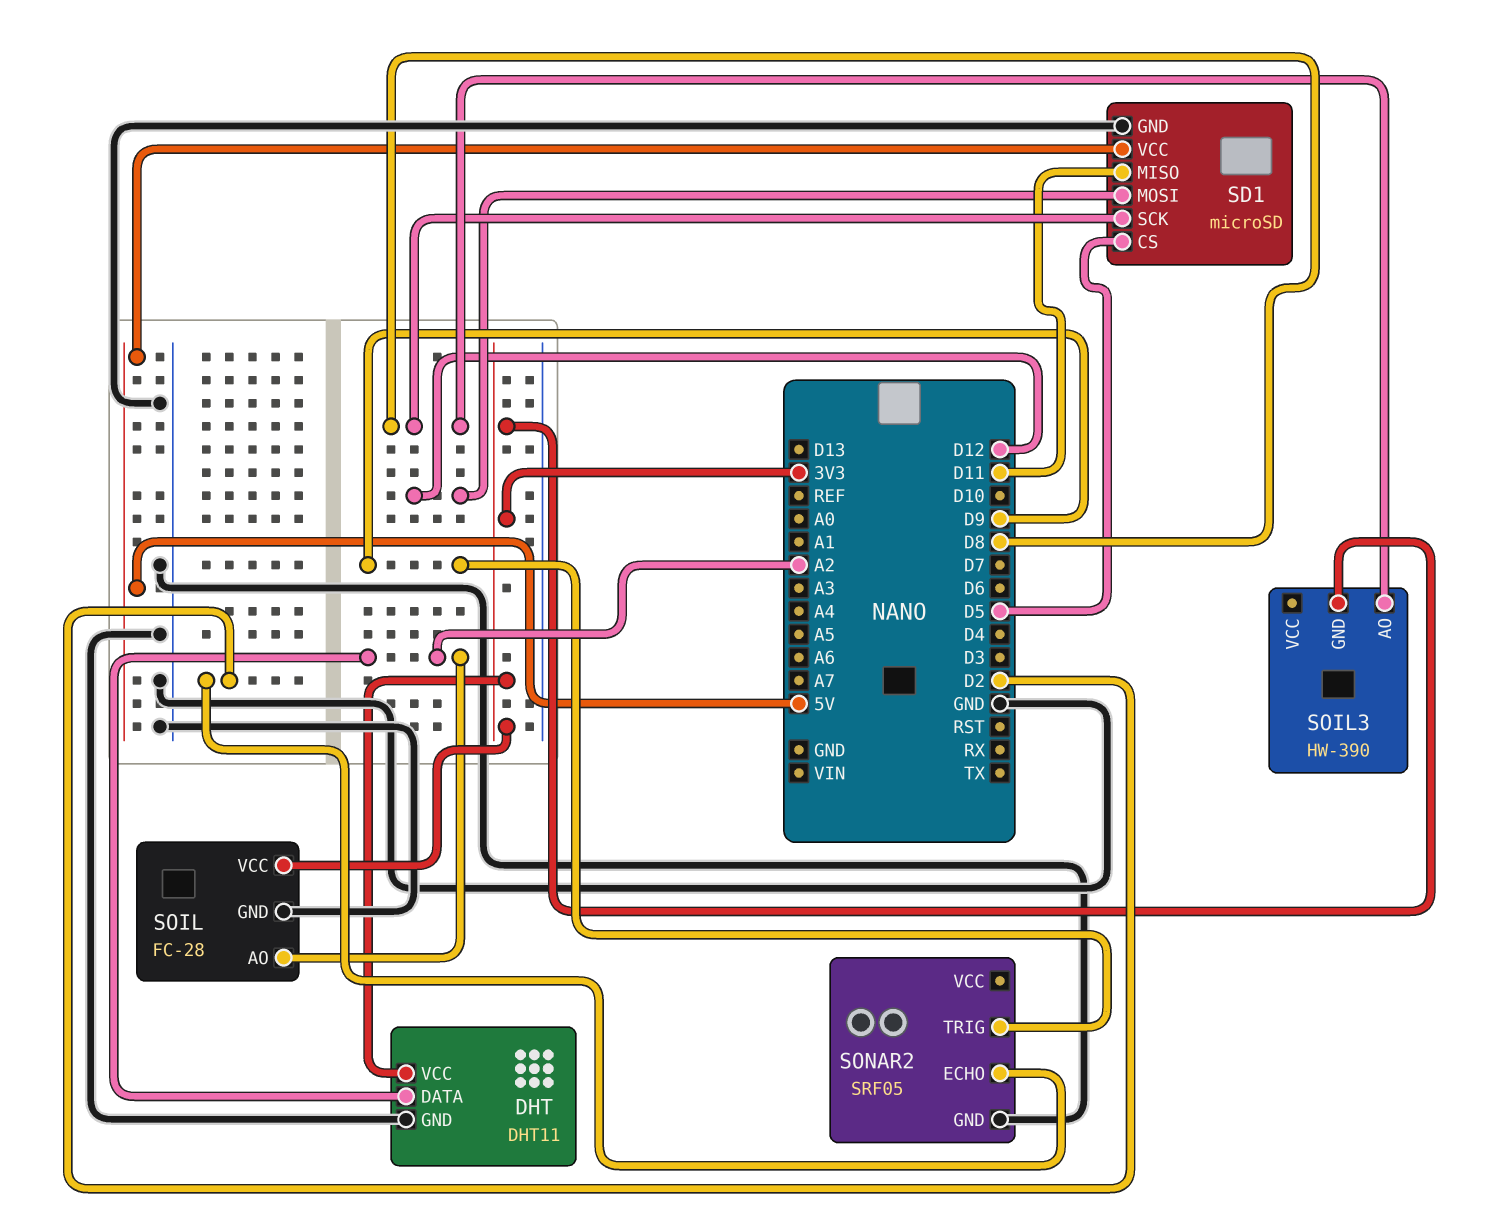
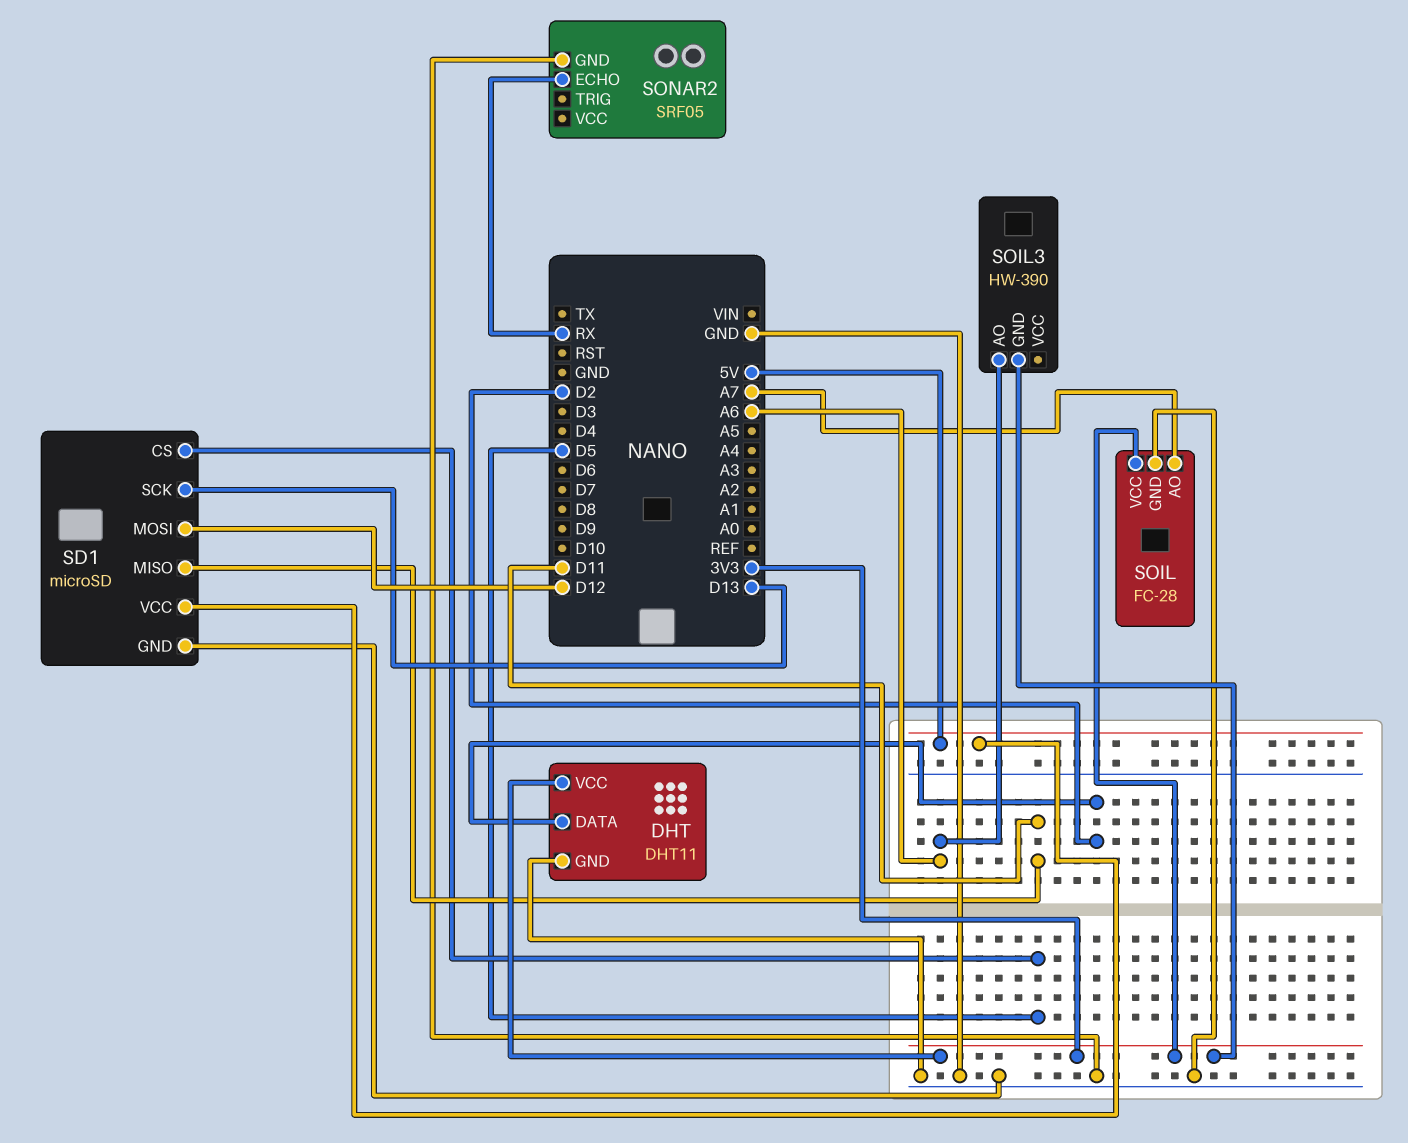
DHT pin DATA: A2 -> D2
SD1 pin SCK: D8 -> D13
SOIL pin AO: A2 -> A7
SOIL3 pin AO: D8 -> A6
SONAR2 pin ECHO: D2 -> RX
SONAR2 pin TRIG: D9 -> none

